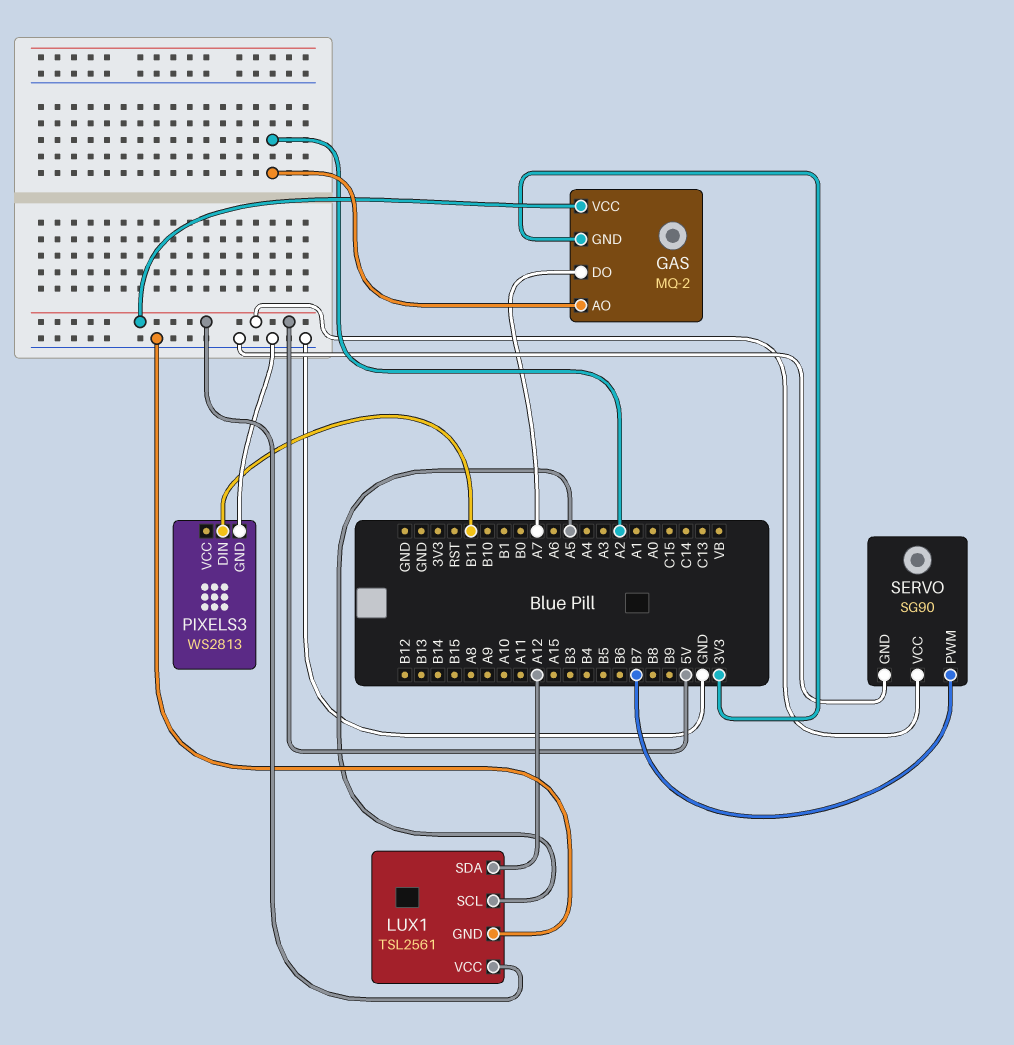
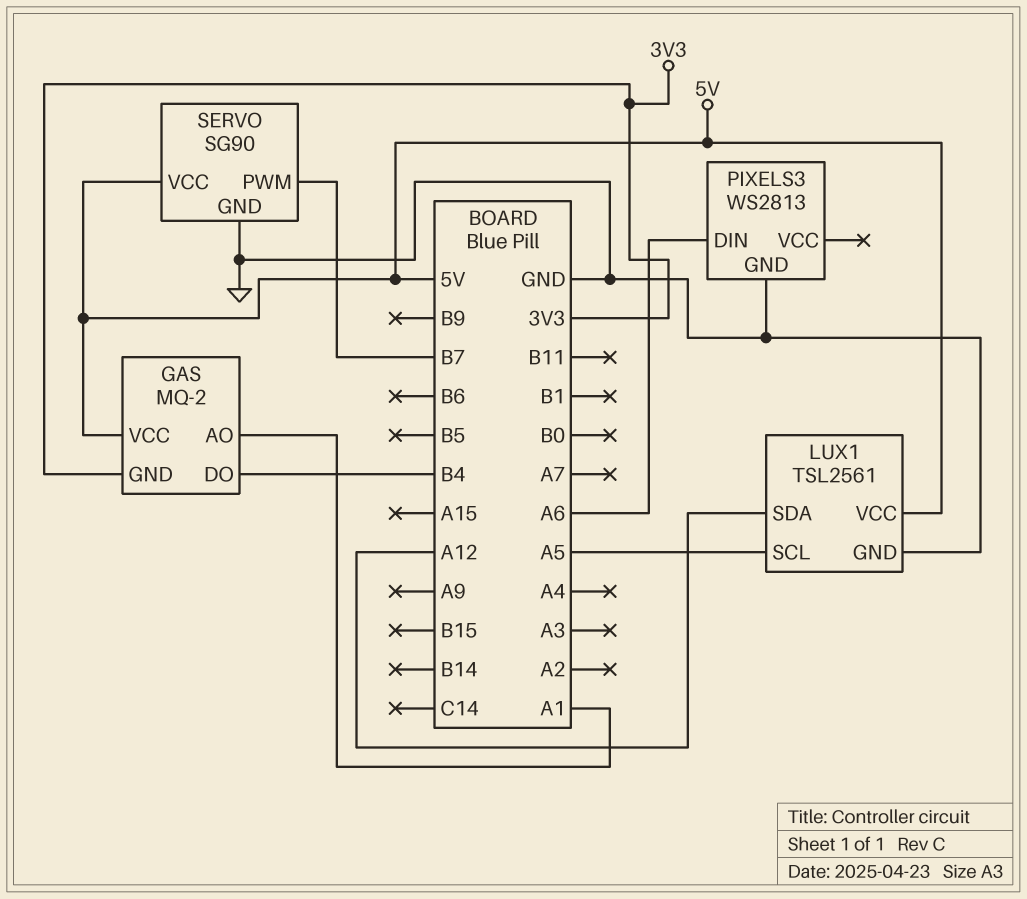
GAS pin AO: A2 -> A1
GAS pin DO: A7 -> B4
PIXELS3 pin DIN: B11 -> A6

